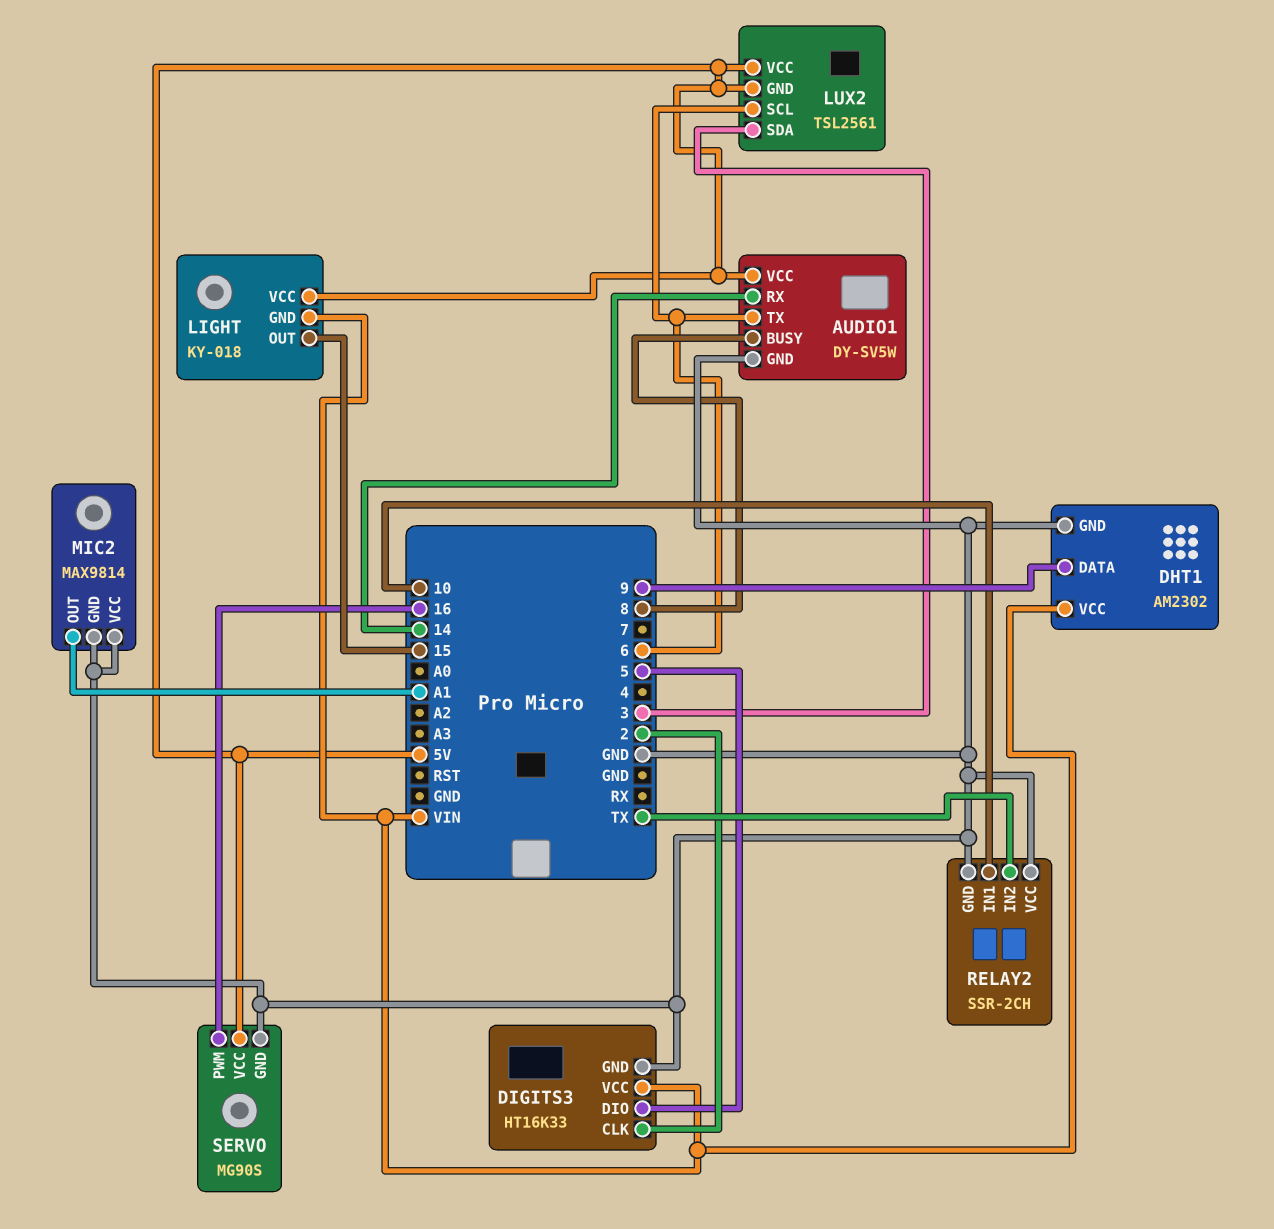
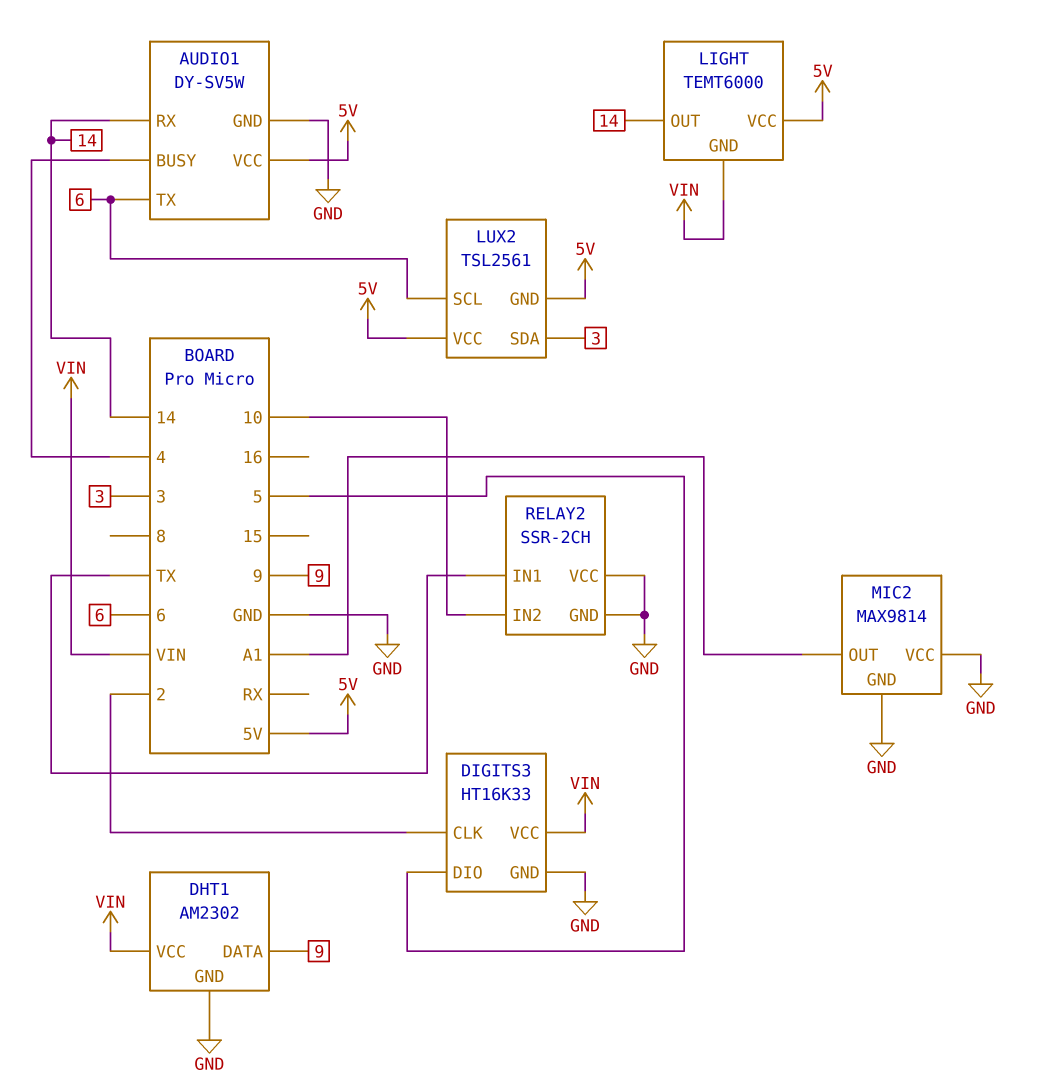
AUDIO1 pin BUSY: 8 -> 4
LIGHT: KY-018 -> TEMT6000
LIGHT pin OUT: 15 -> 14
RELAY2 pin IN1: 10 -> TX
RELAY2 pin IN2: TX -> 10
SERVO: MG90S -> none
SERVO pin GND: GND -> none
SERVO pin PWM: 16 -> none
SERVO pin VCC: 5V -> none

